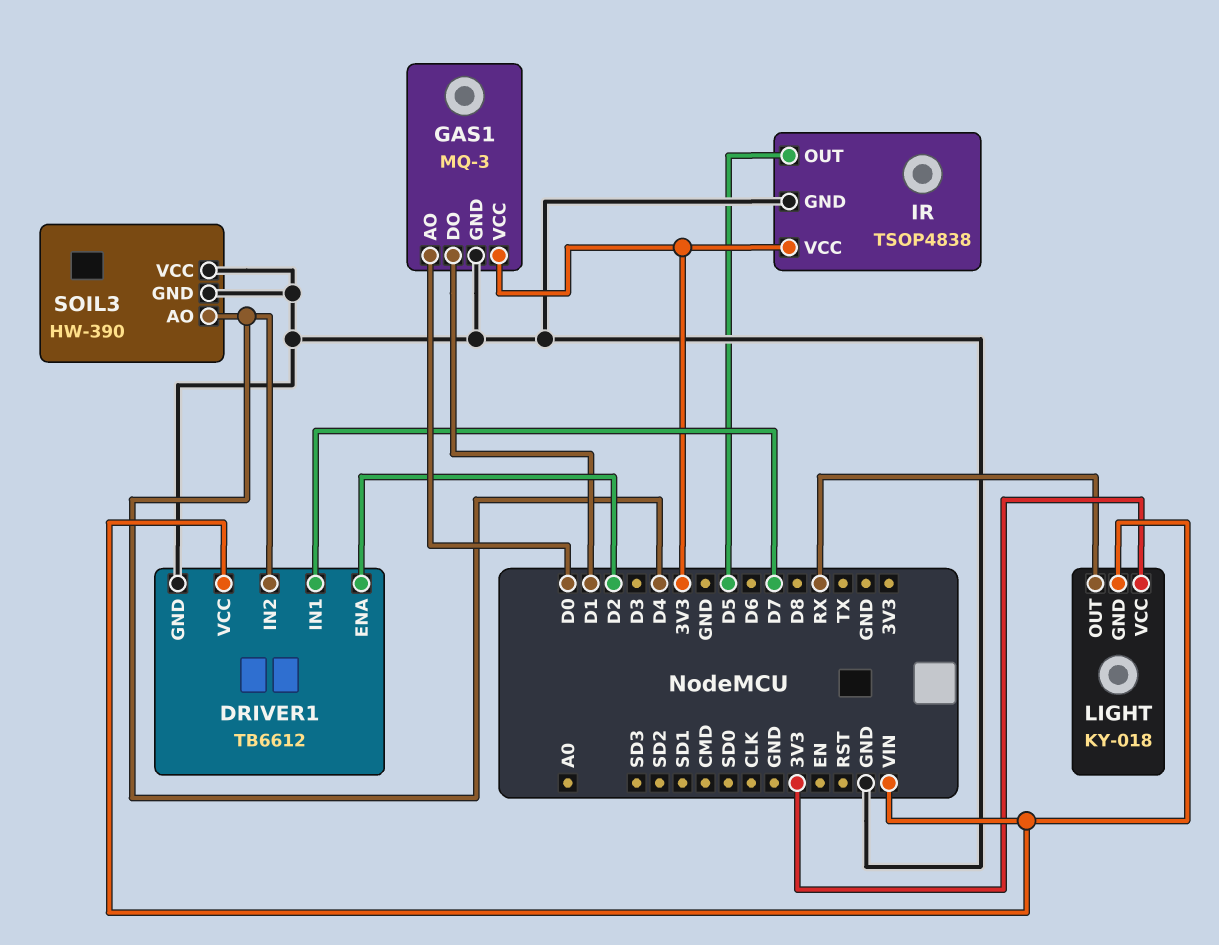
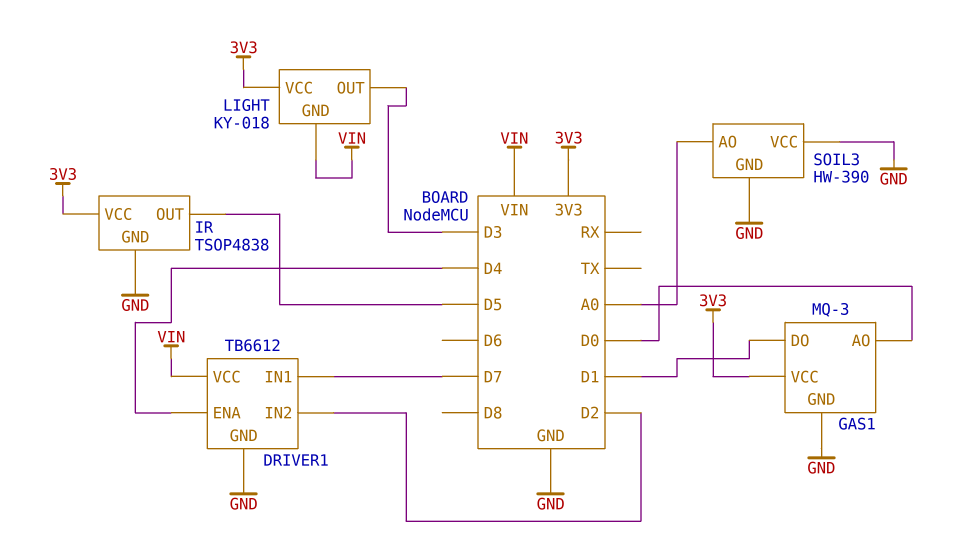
DRIVER1 pin ENA: D2 -> D4
DRIVER1 pin IN2: D4 -> D2
LIGHT pin OUT: RX -> D3
SOIL3 pin AO: D4 -> A0

